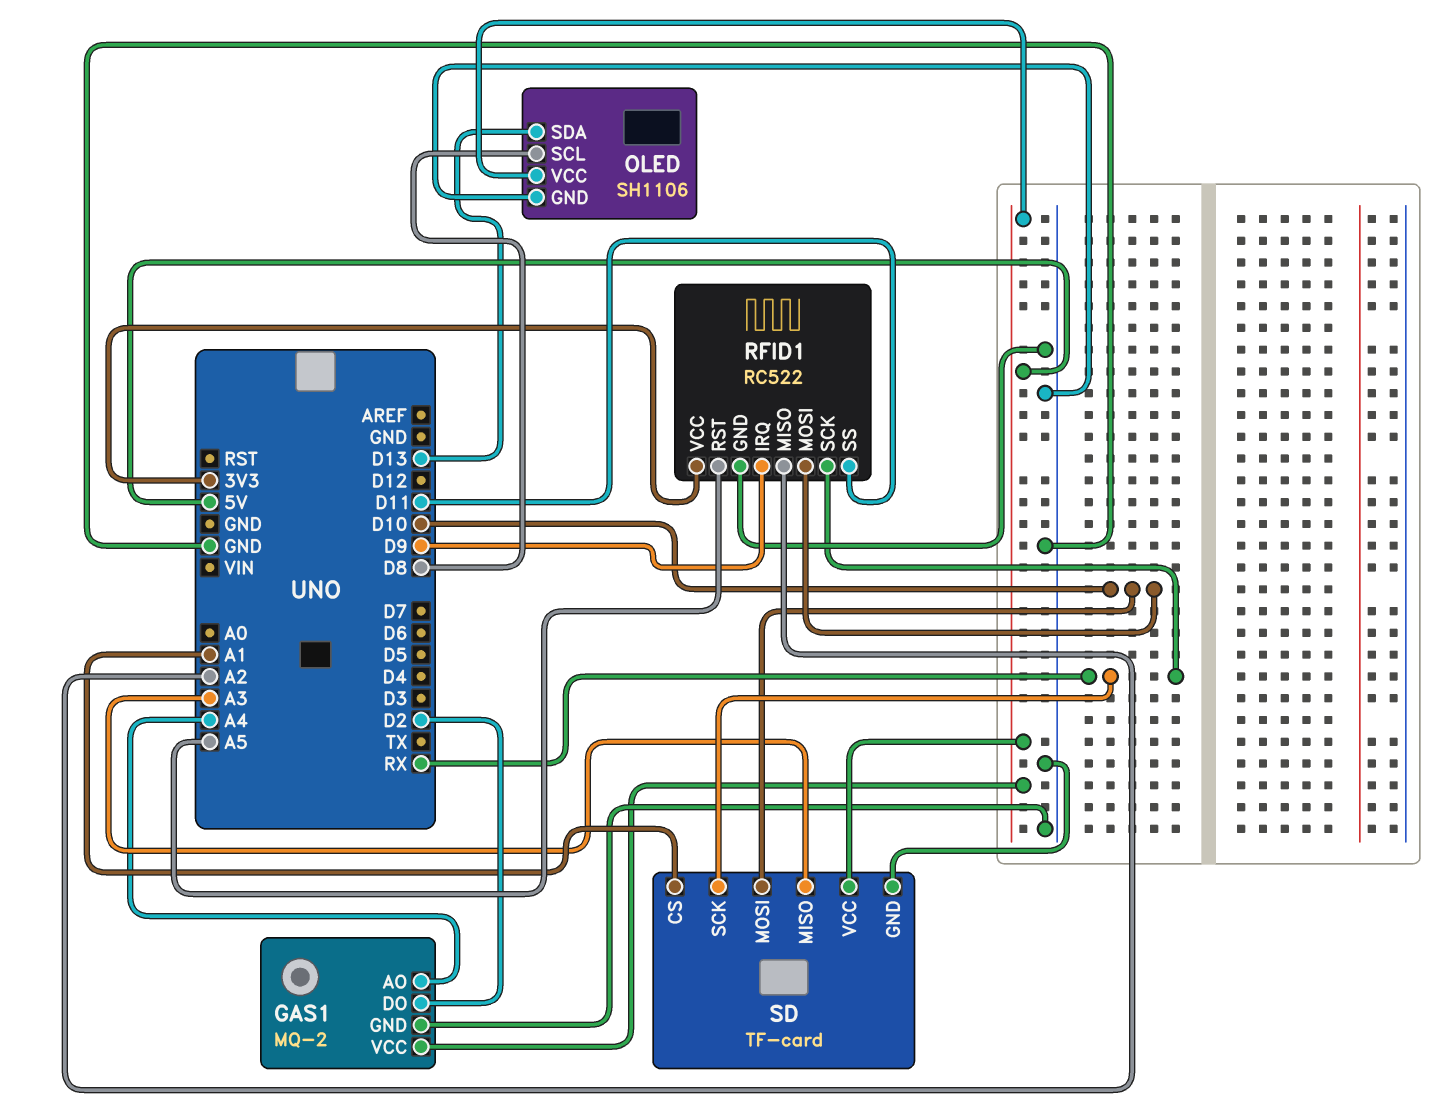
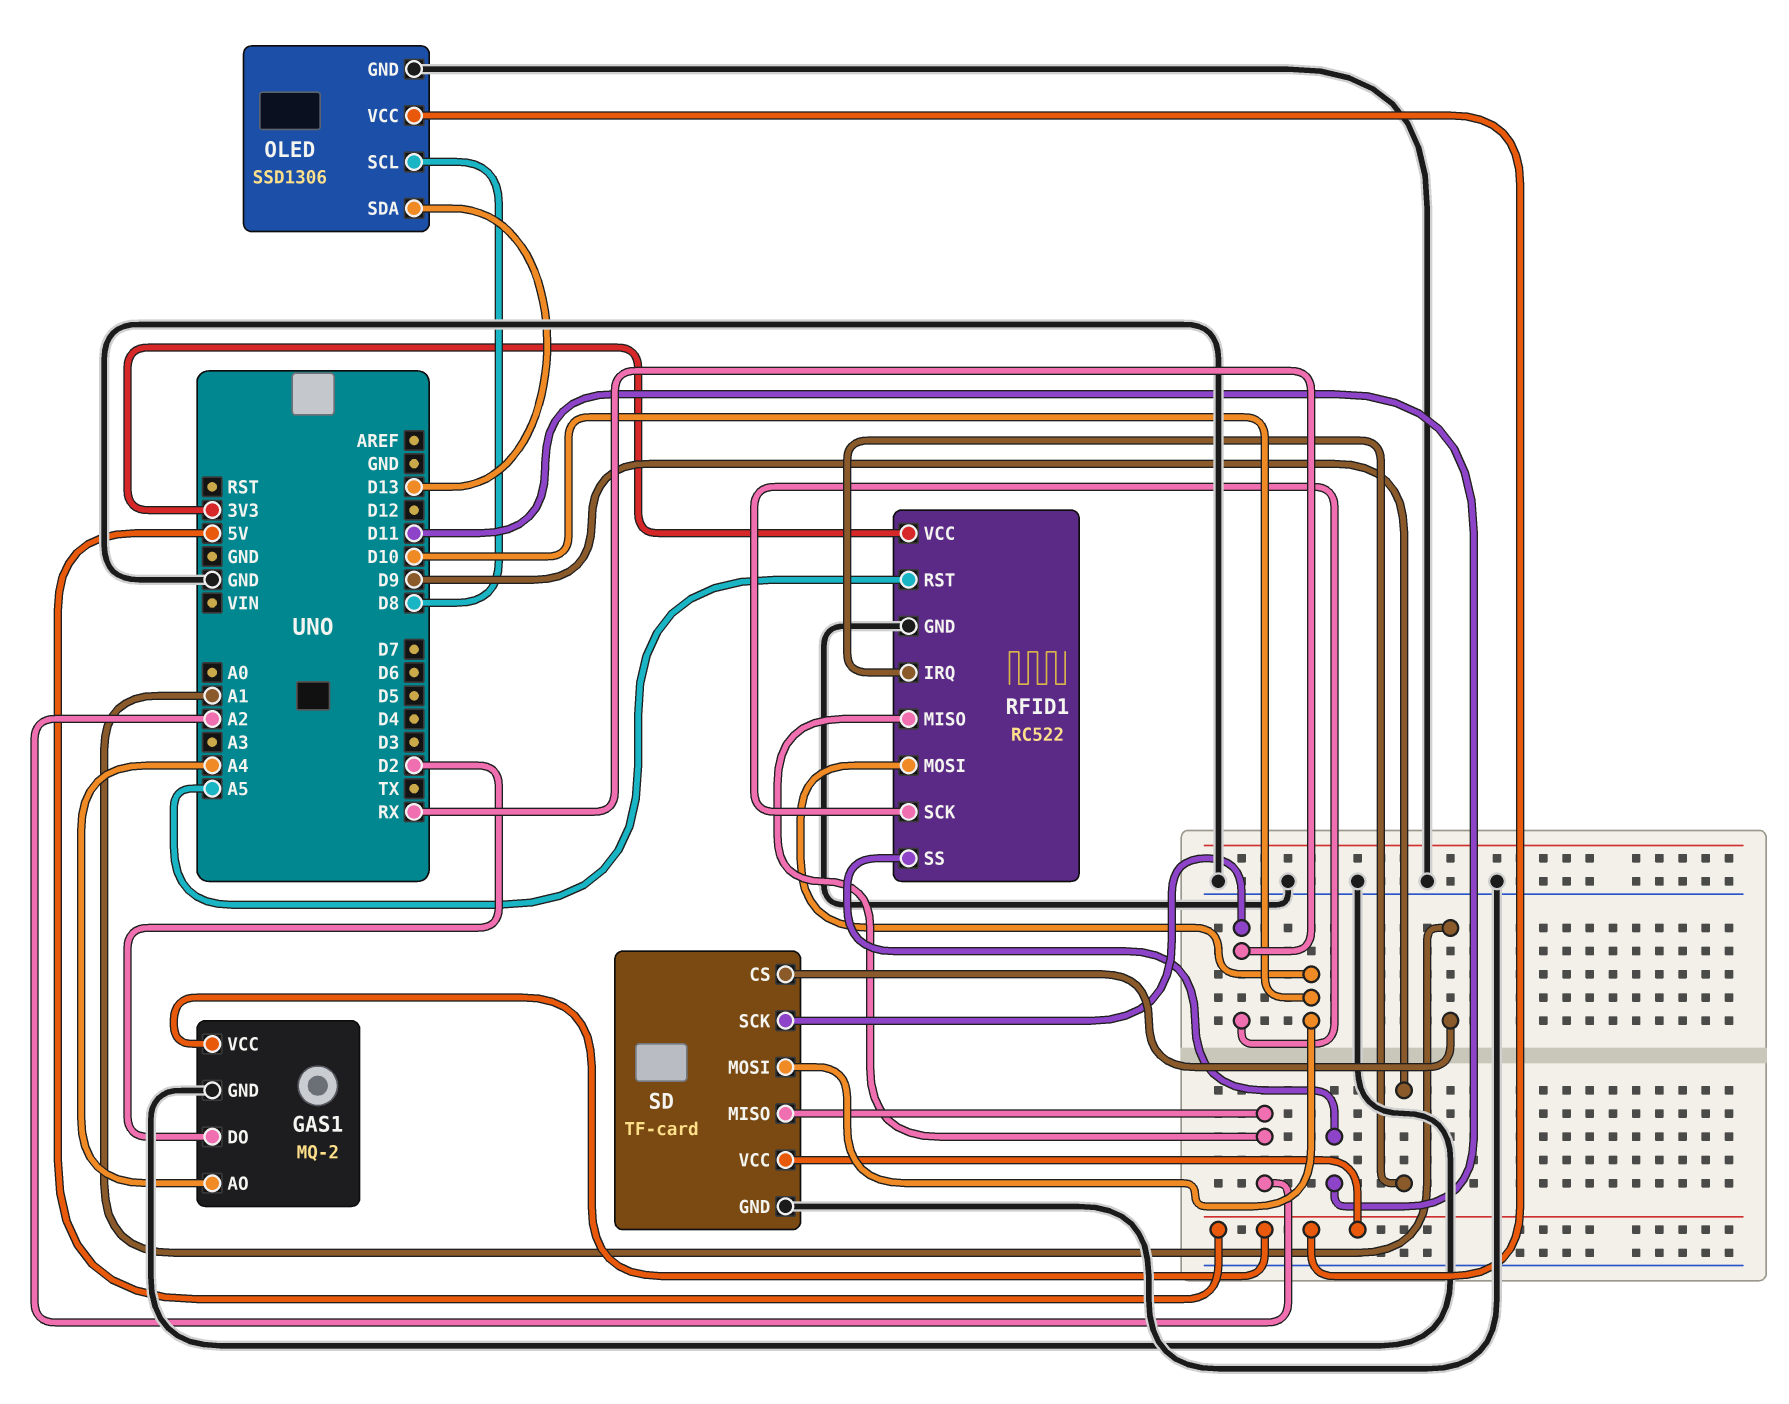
OLED: SH1106 -> SSD1306
SD pin MISO: A3 -> A2

